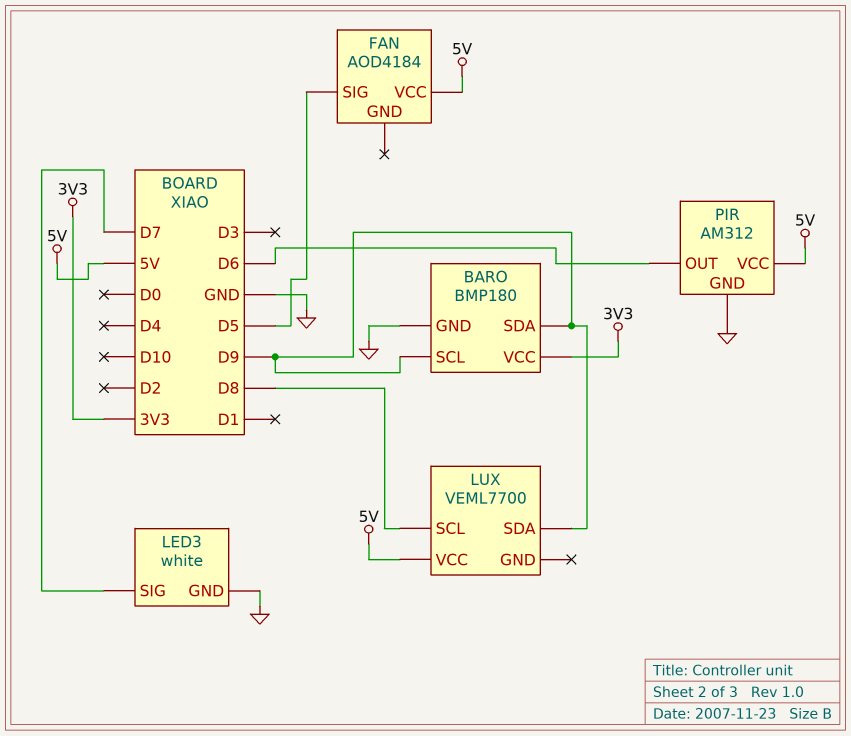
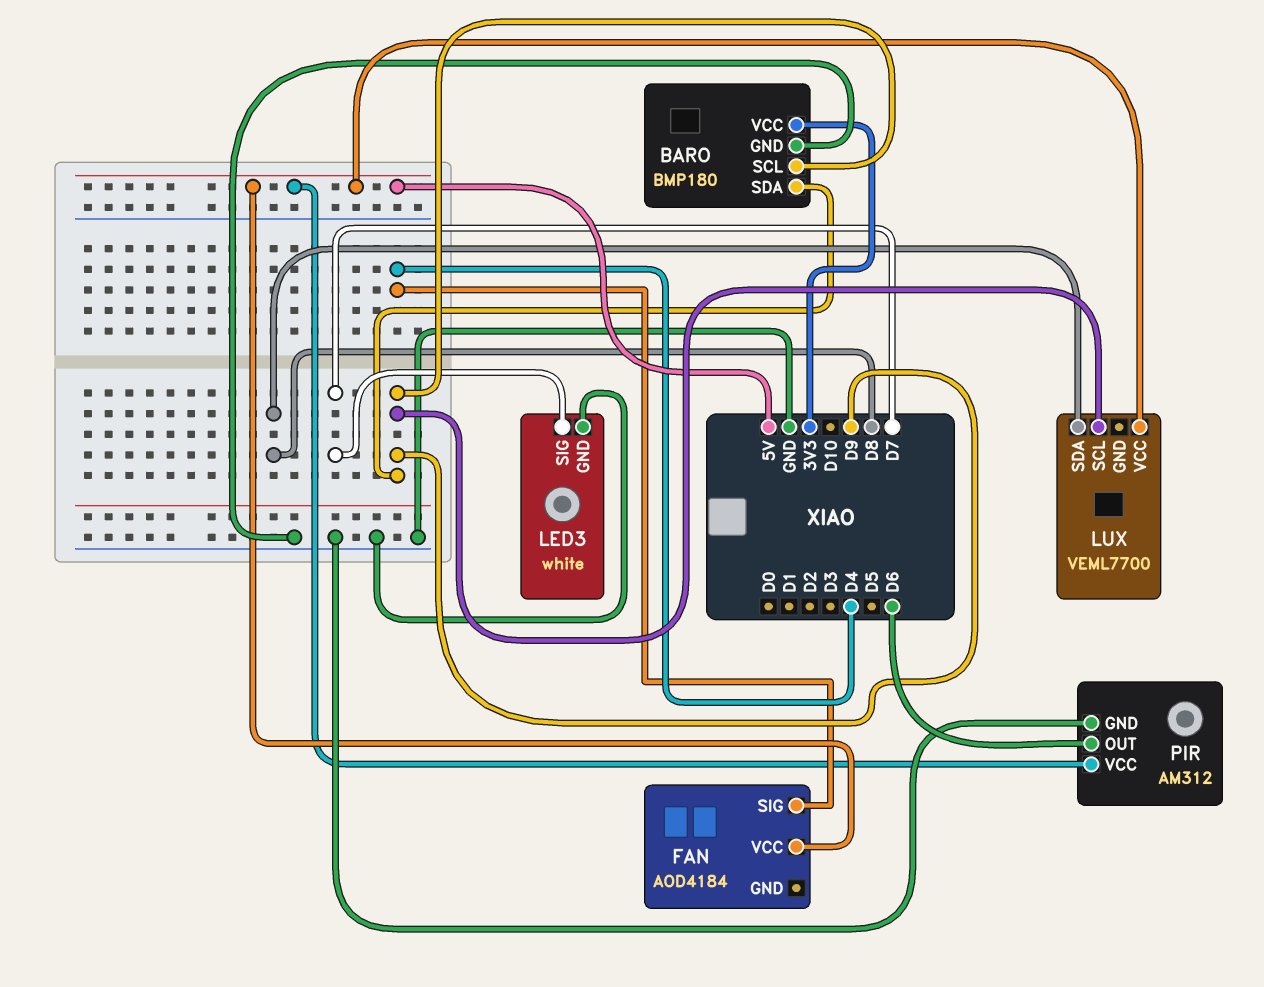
FAN pin SIG: D5 -> D4
LUX pin SCL: D8 -> D9
LUX pin SDA: D9 -> D8

